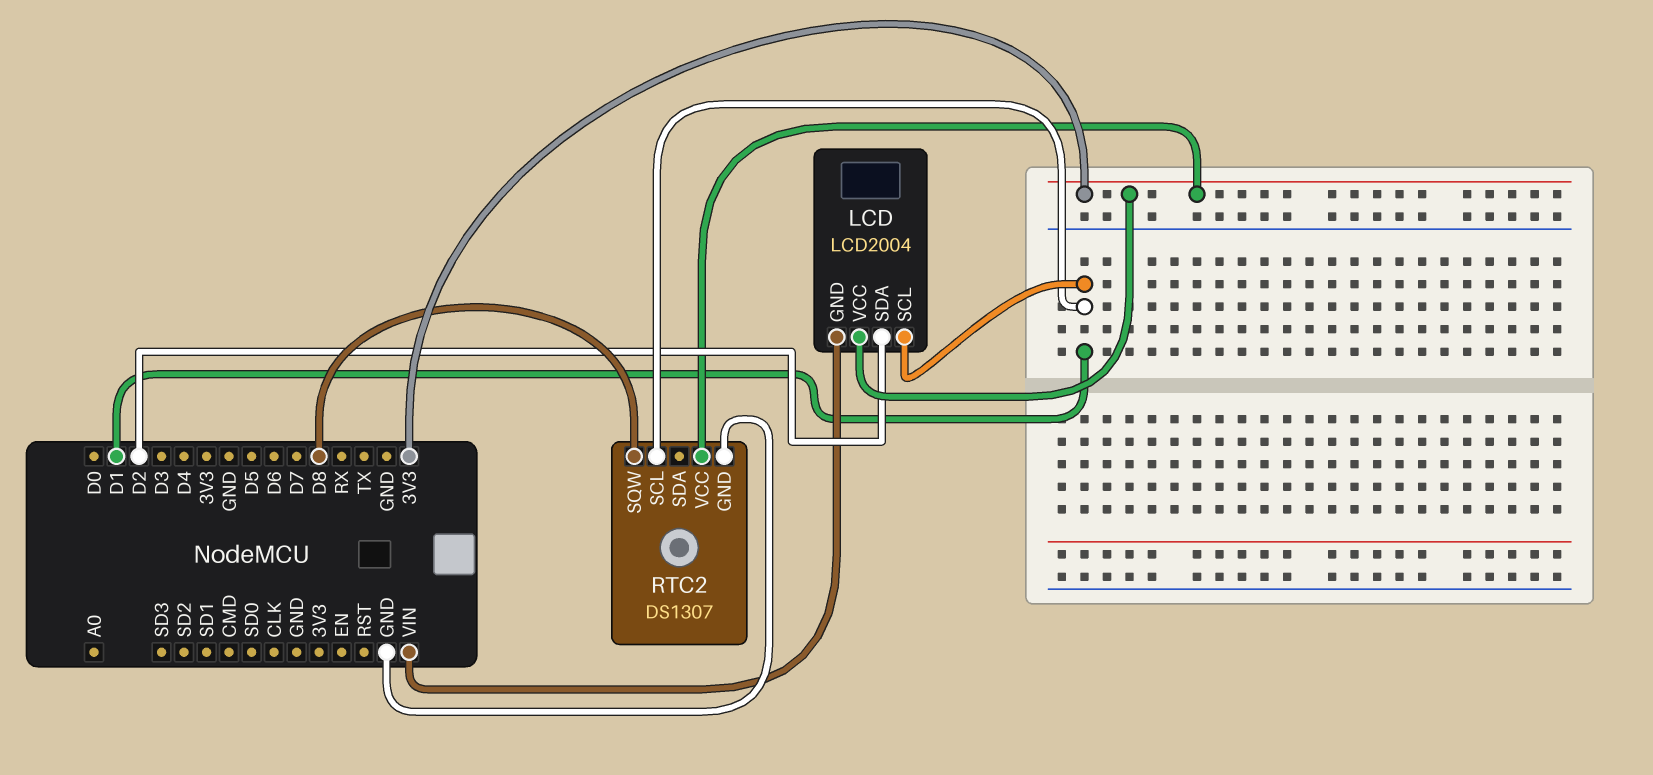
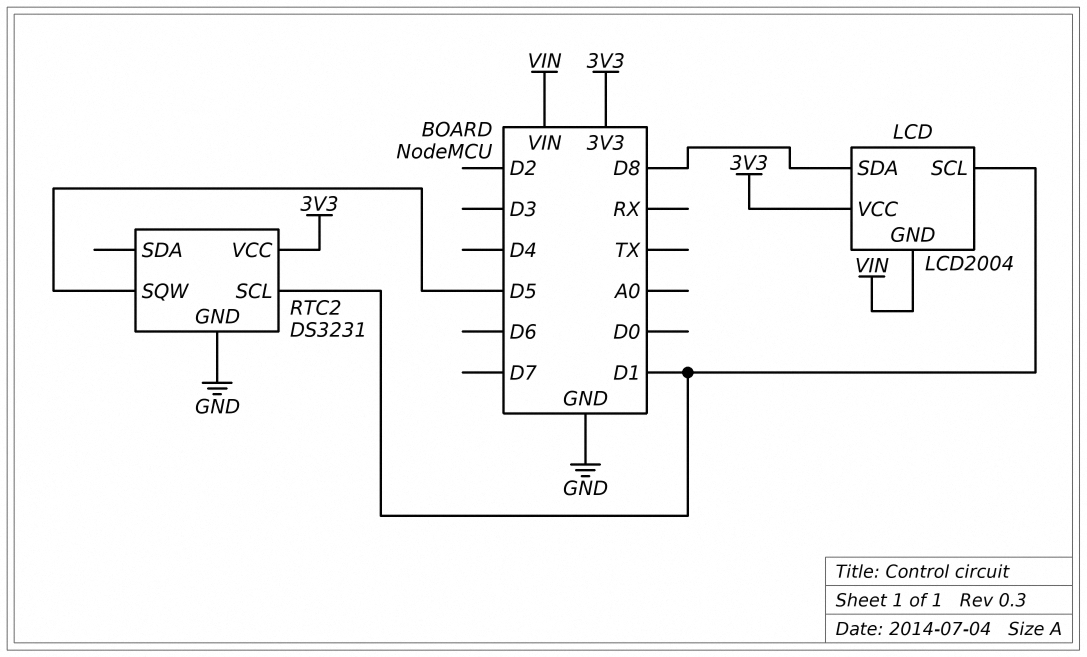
LCD pin SDA: D2 -> D8
RTC2: DS1307 -> DS3231
RTC2 pin SQW: D8 -> D5

